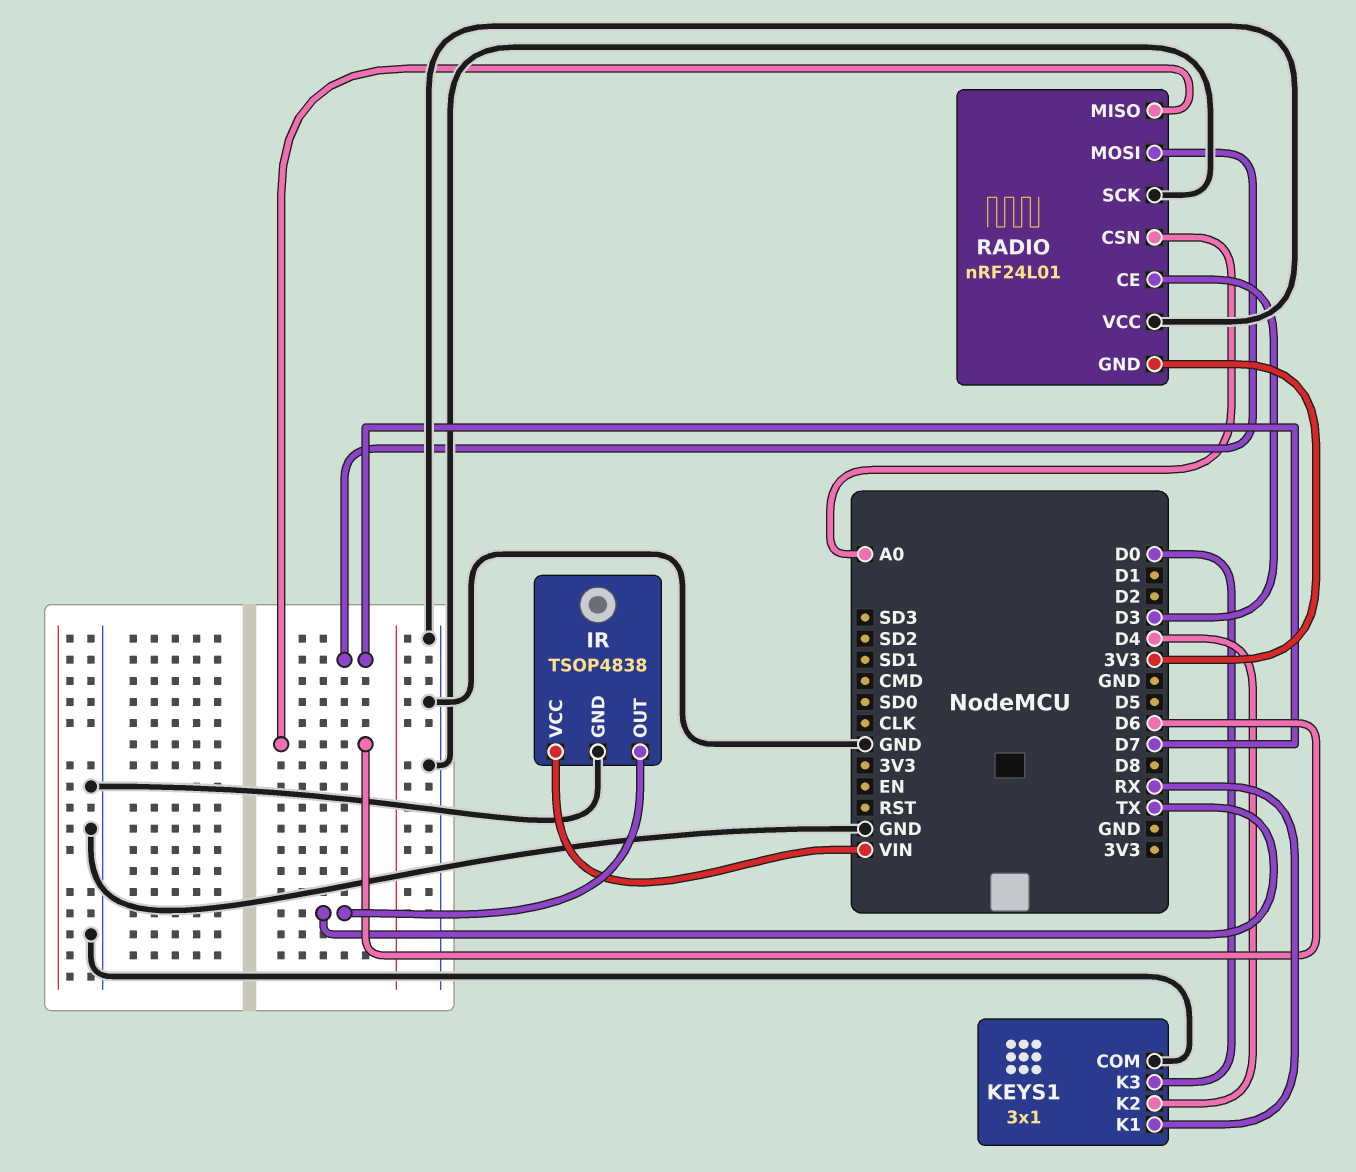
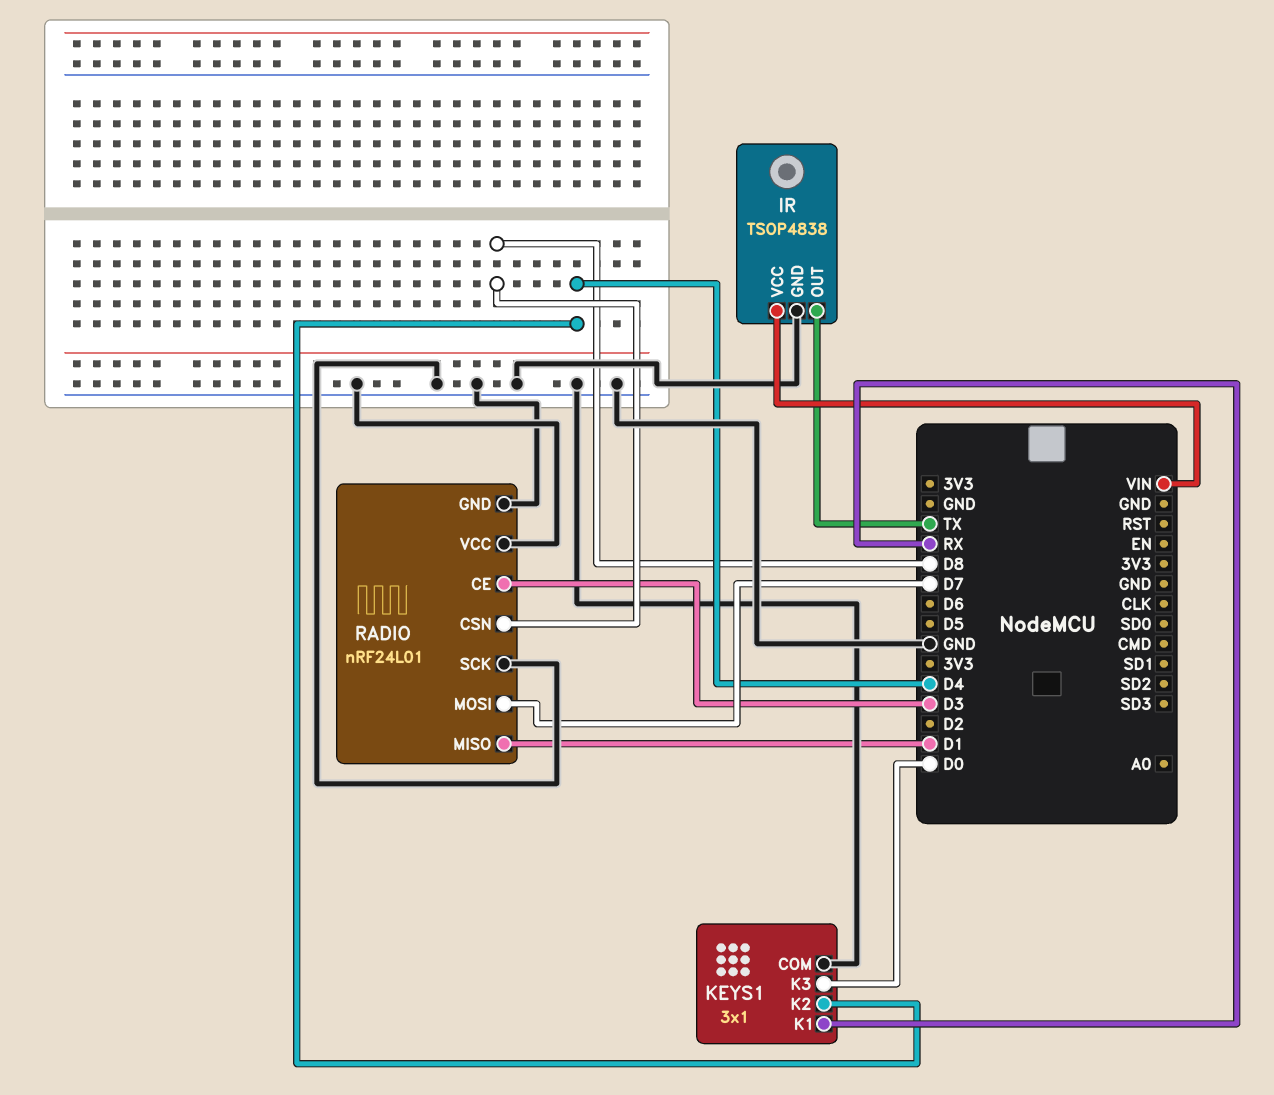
RADIO pin CSN: A0 -> D8
RADIO pin GND: 3V3 -> GND
RADIO pin MISO: D6 -> D1

